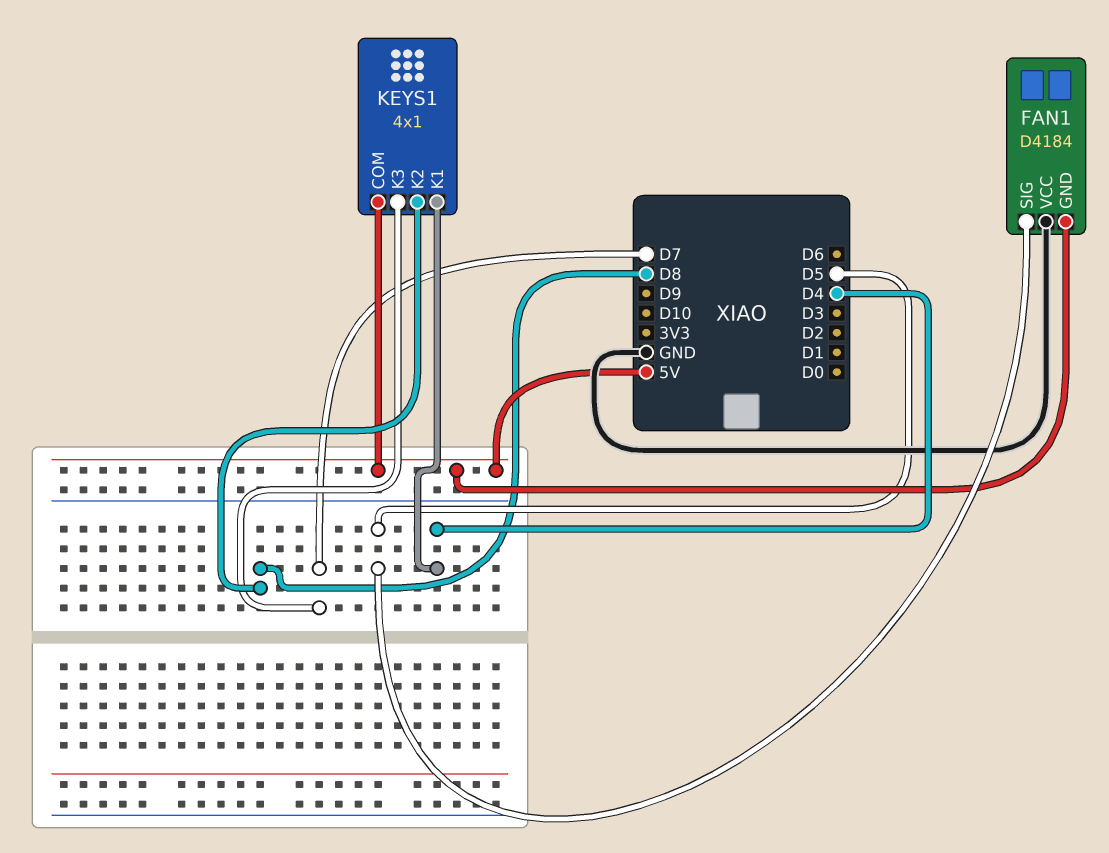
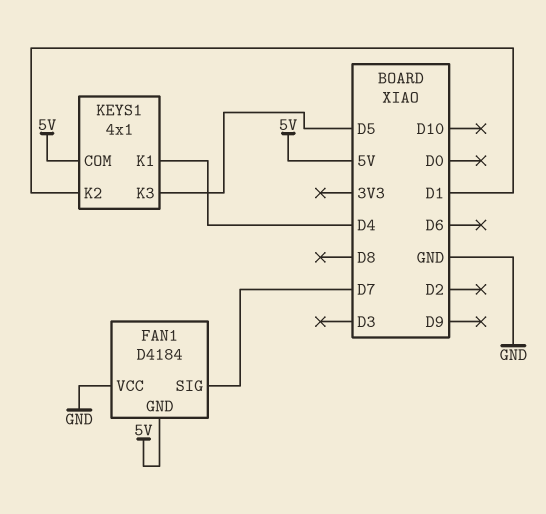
FAN1 pin SIG: D5 -> D7
KEYS1 pin K2: D8 -> D1
KEYS1 pin K3: D7 -> D5

